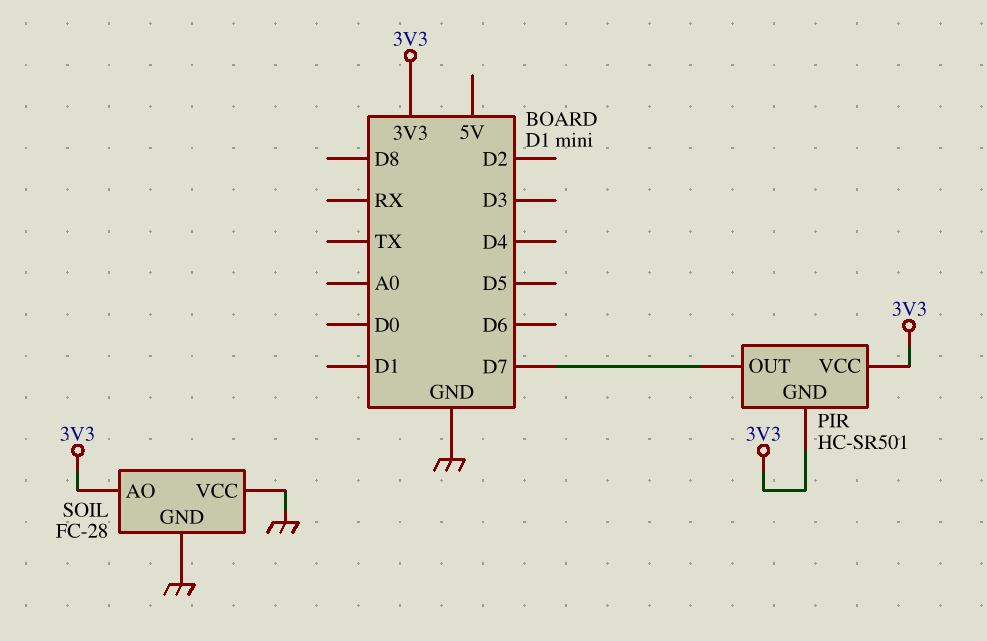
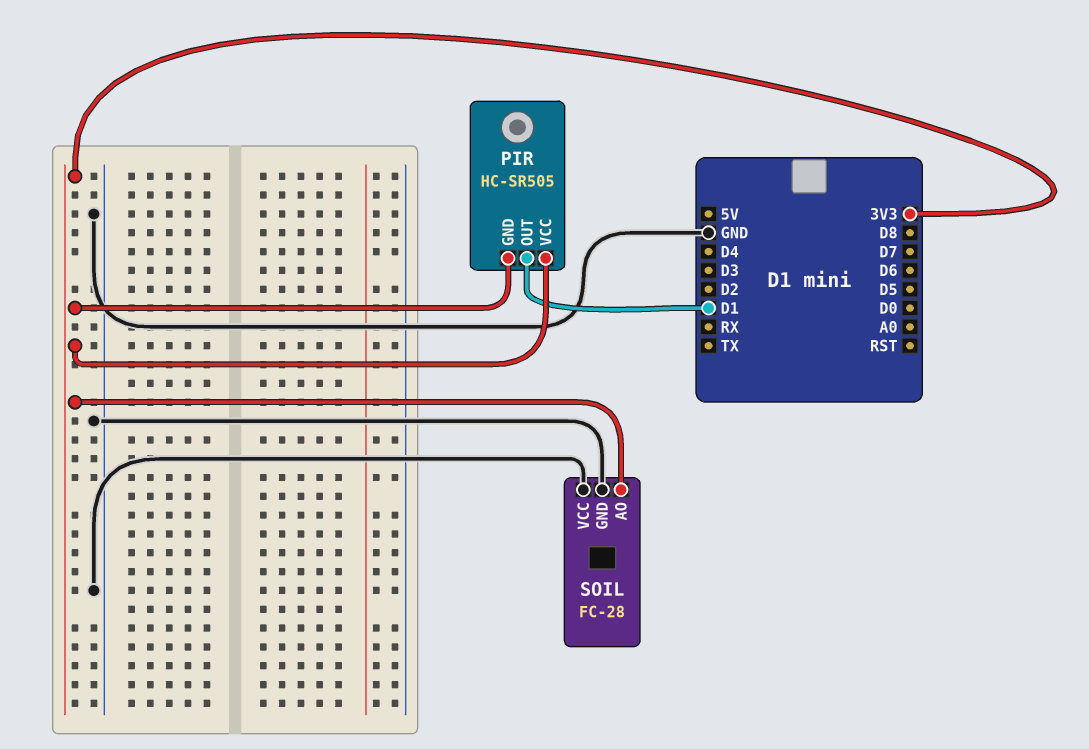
PIR: HC-SR501 -> HC-SR505
PIR pin OUT: D7 -> D1

